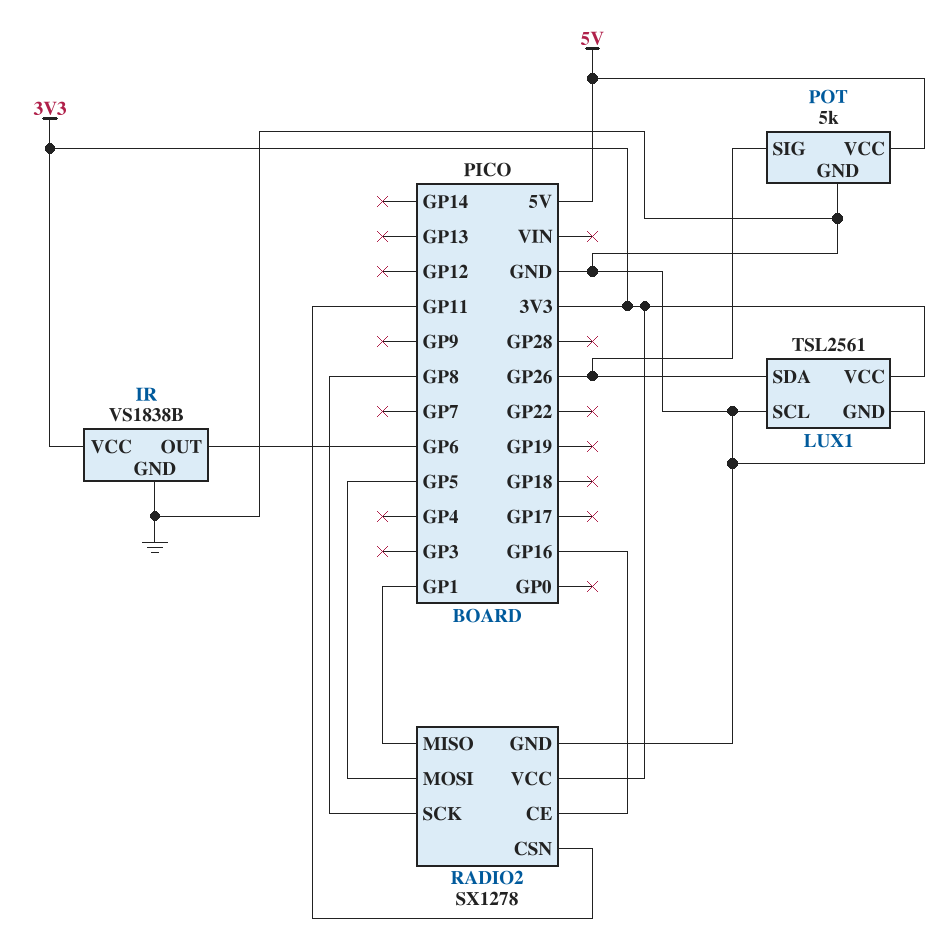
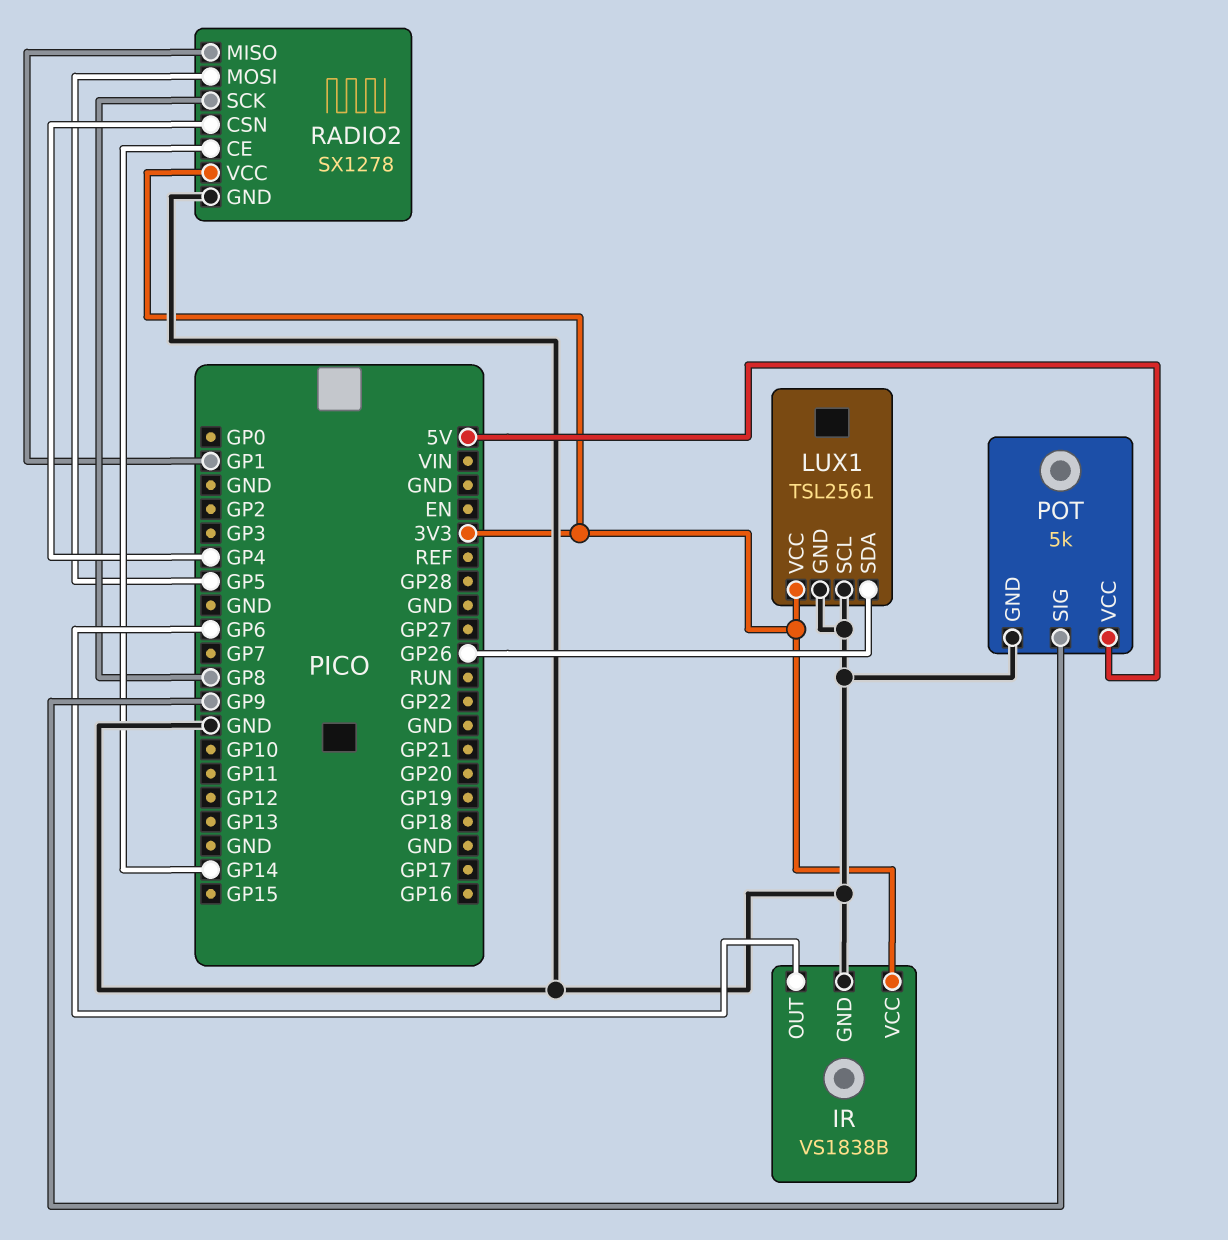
POT pin SIG: GP26 -> GP9
RADIO2 pin CE: GP16 -> GP14
RADIO2 pin CSN: GP11 -> GP4

